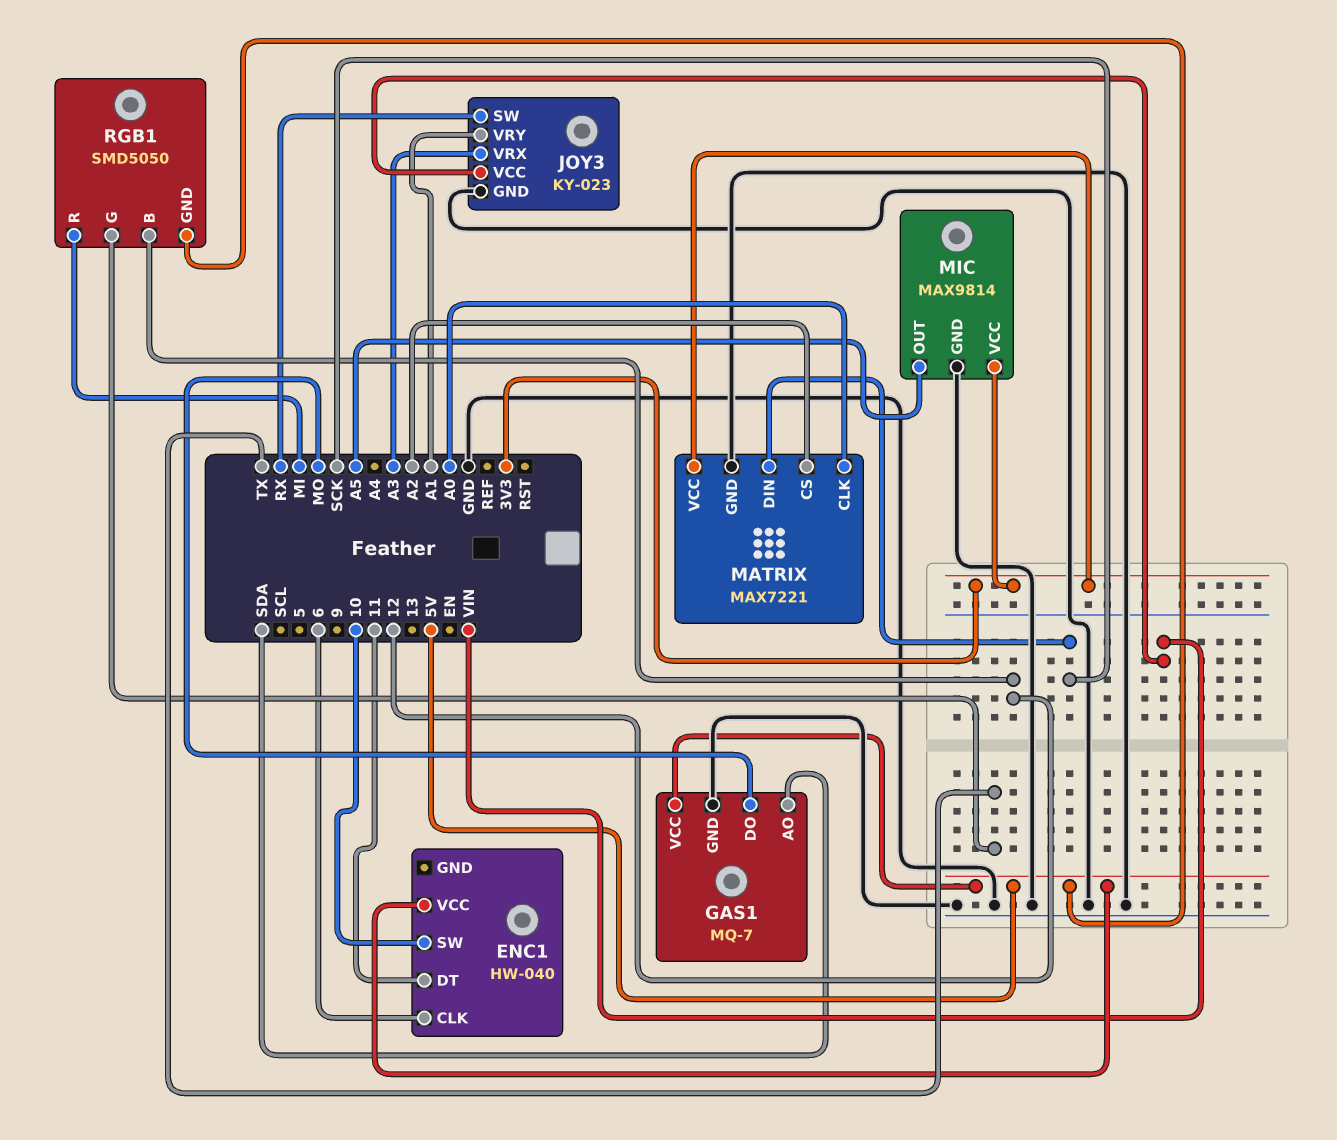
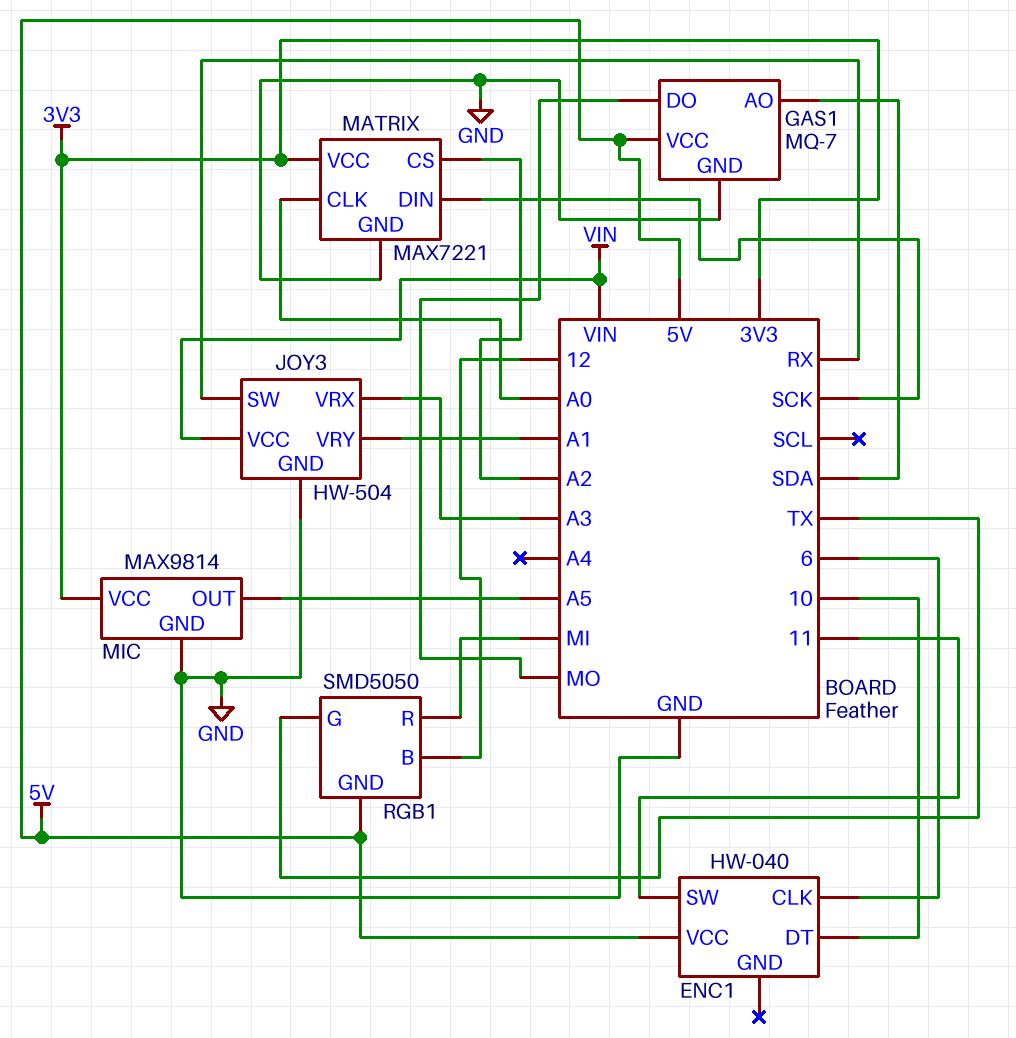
ENC1 pin DT: 11 -> 10
ENC1 pin SW: 10 -> 11
JOY3: KY-023 -> HW-504

